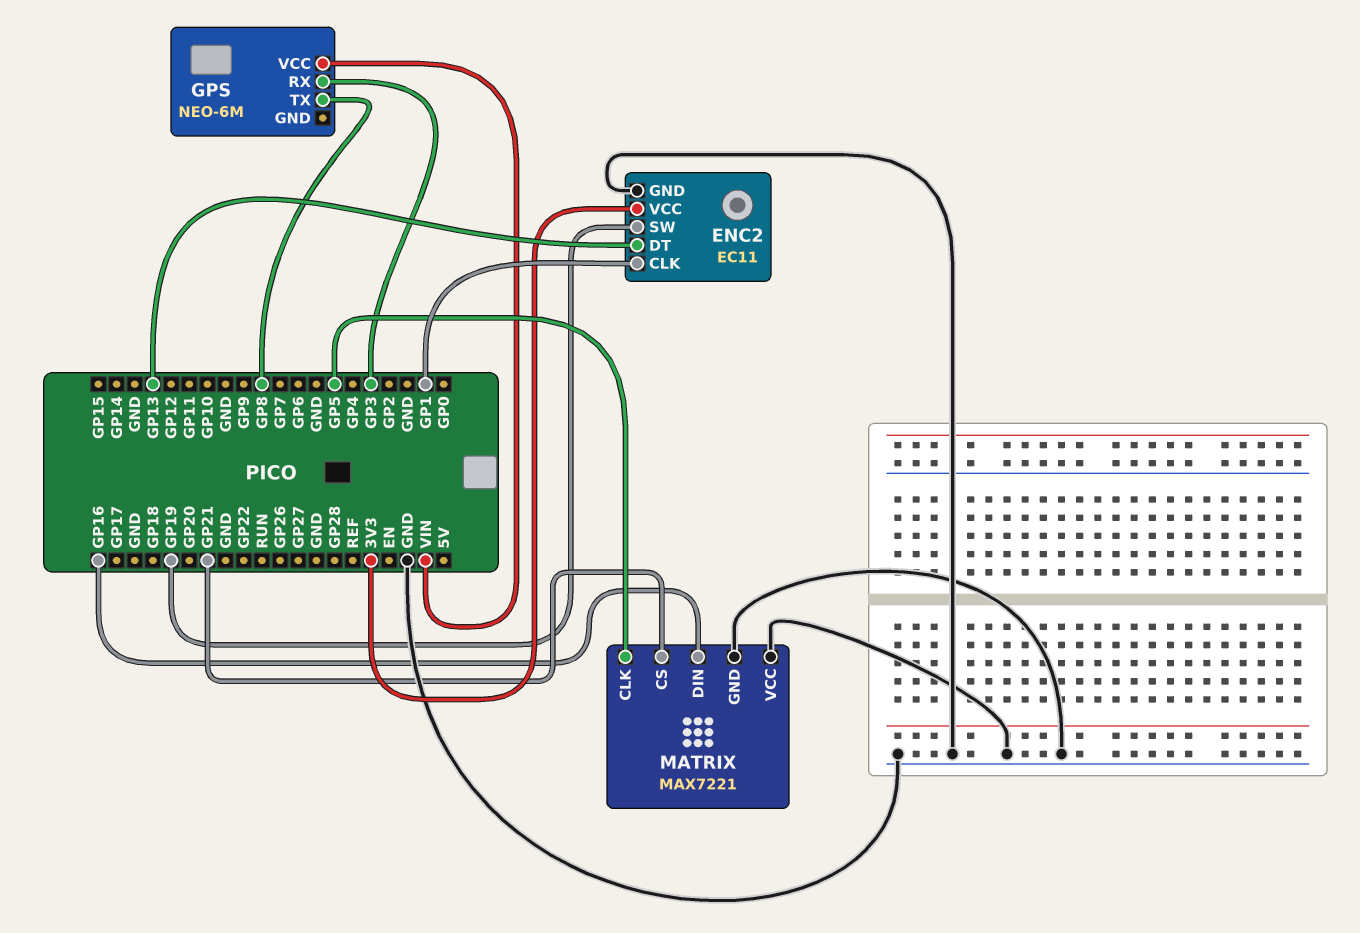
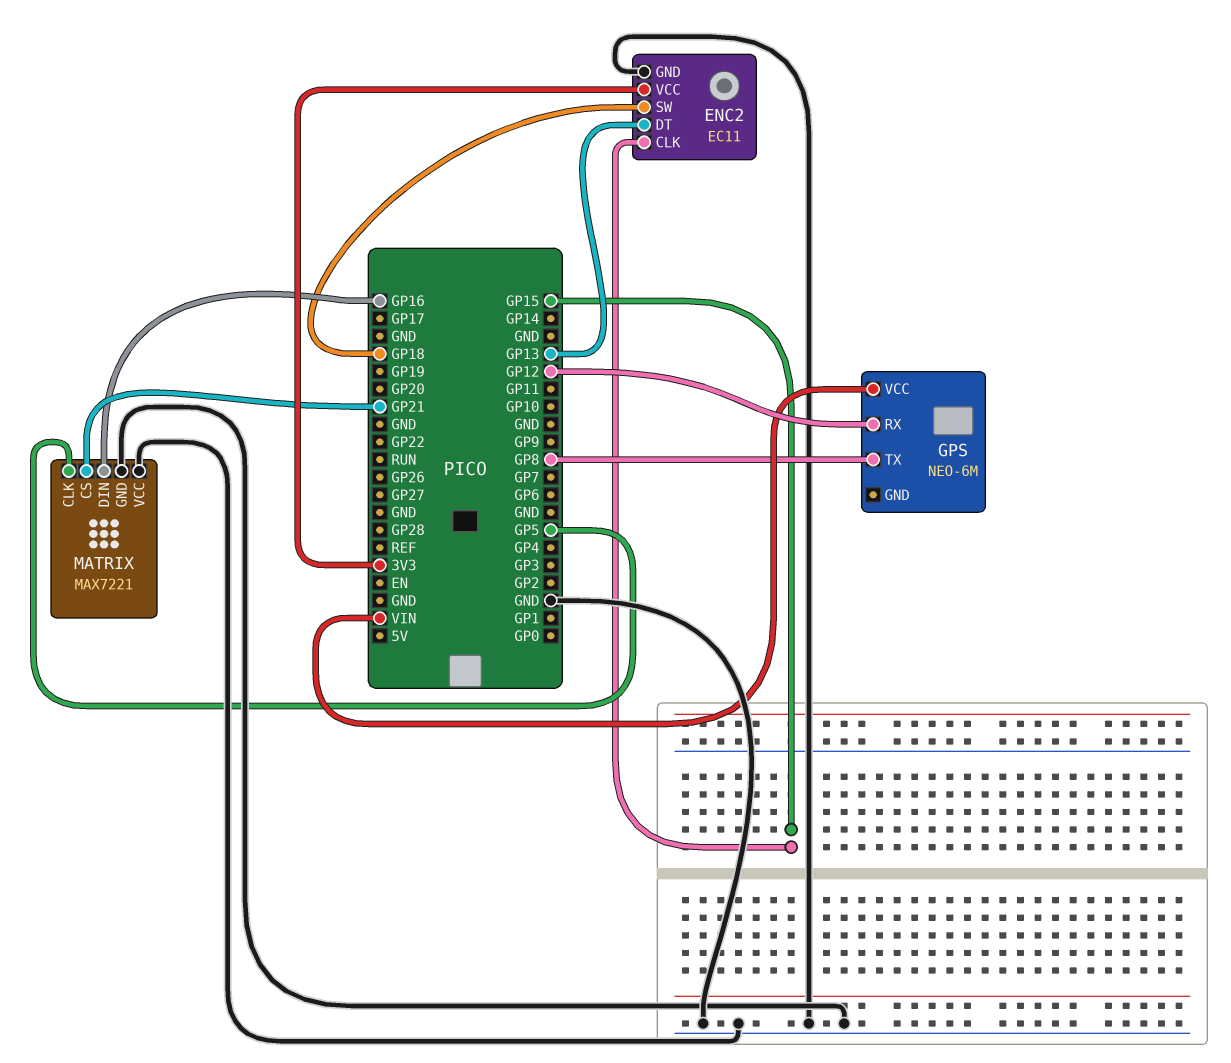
ENC2 pin CLK: GP1 -> GP15
ENC2 pin SW: GP19 -> GP18
GPS pin RX: GP3 -> GP12

